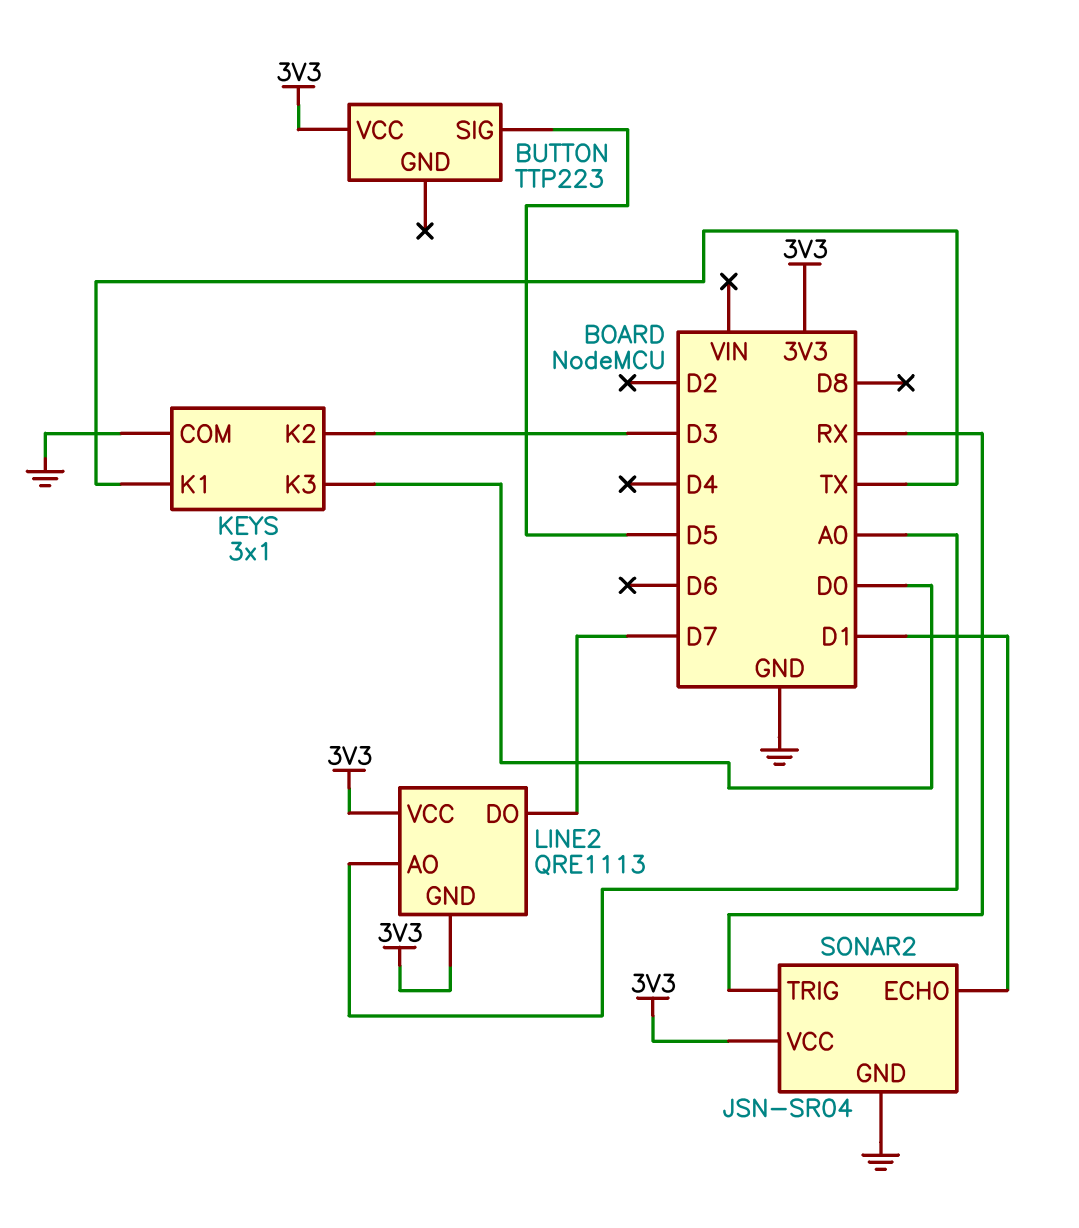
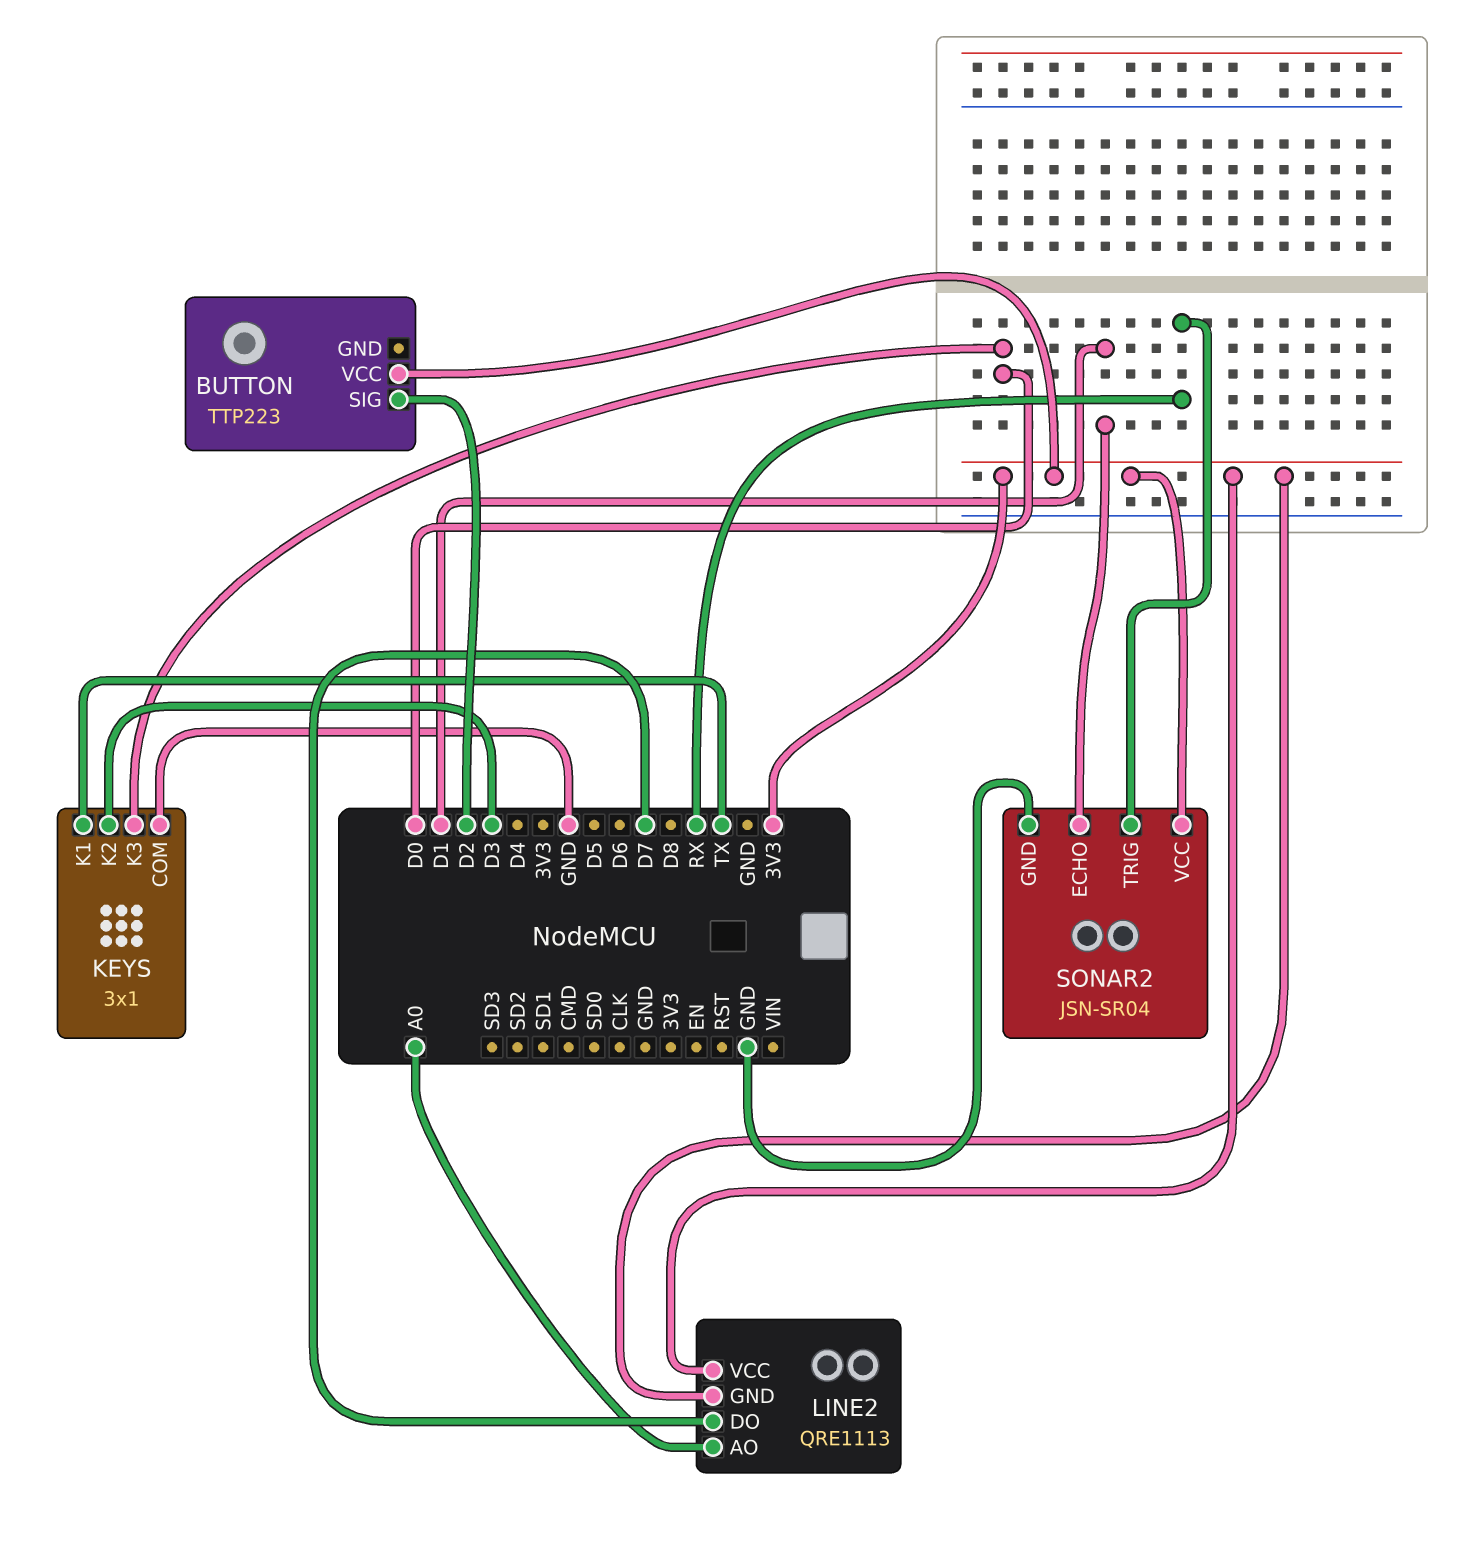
BUTTON pin SIG: D5 -> D2

